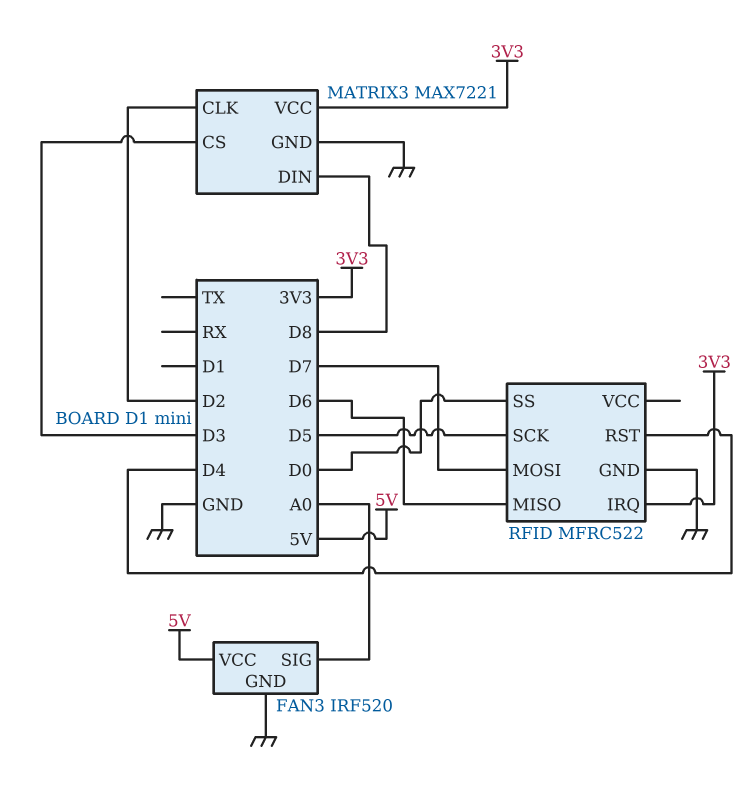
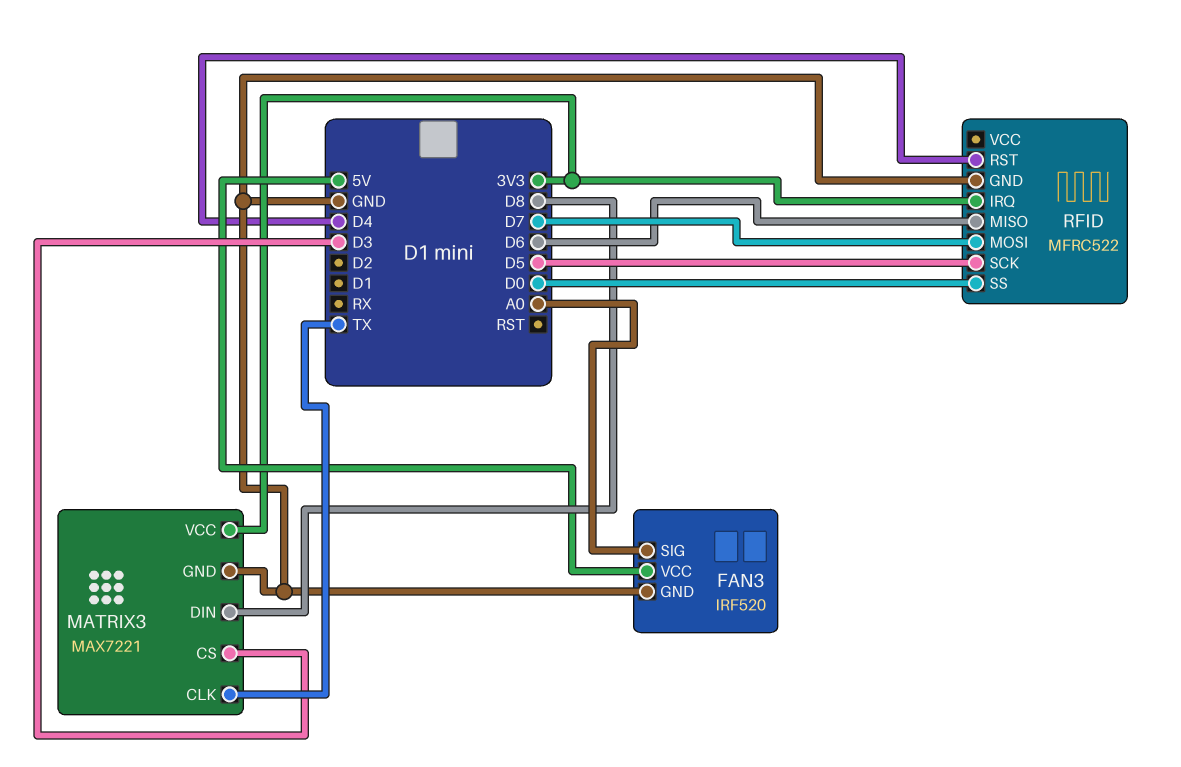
MATRIX3 pin CLK: D2 -> TX

